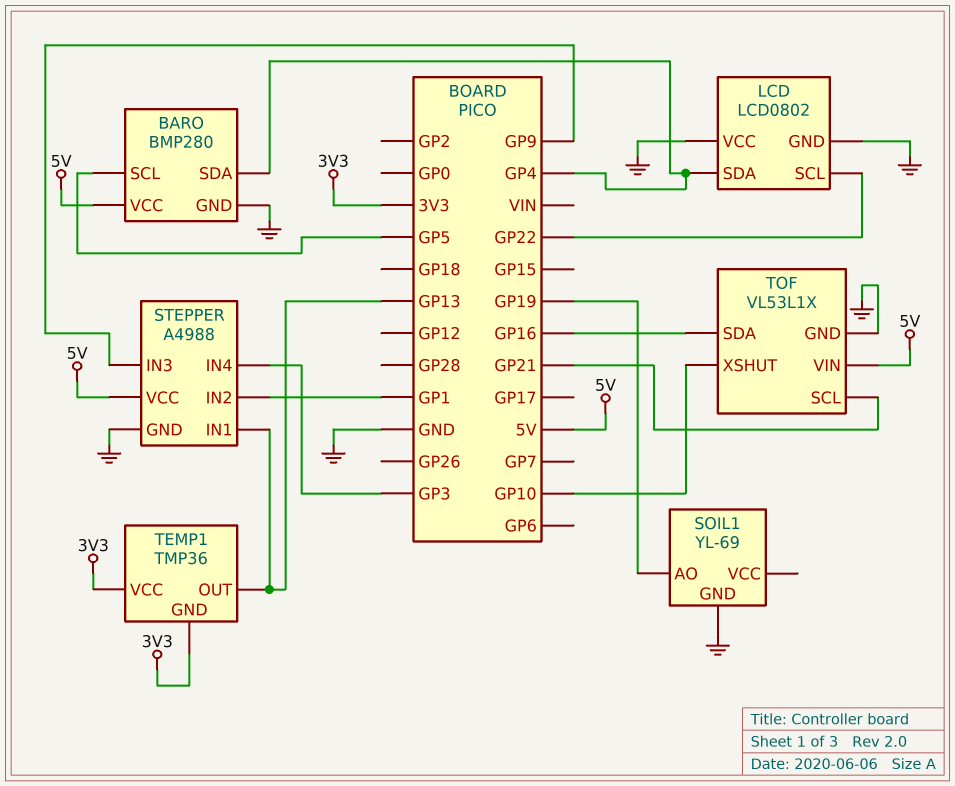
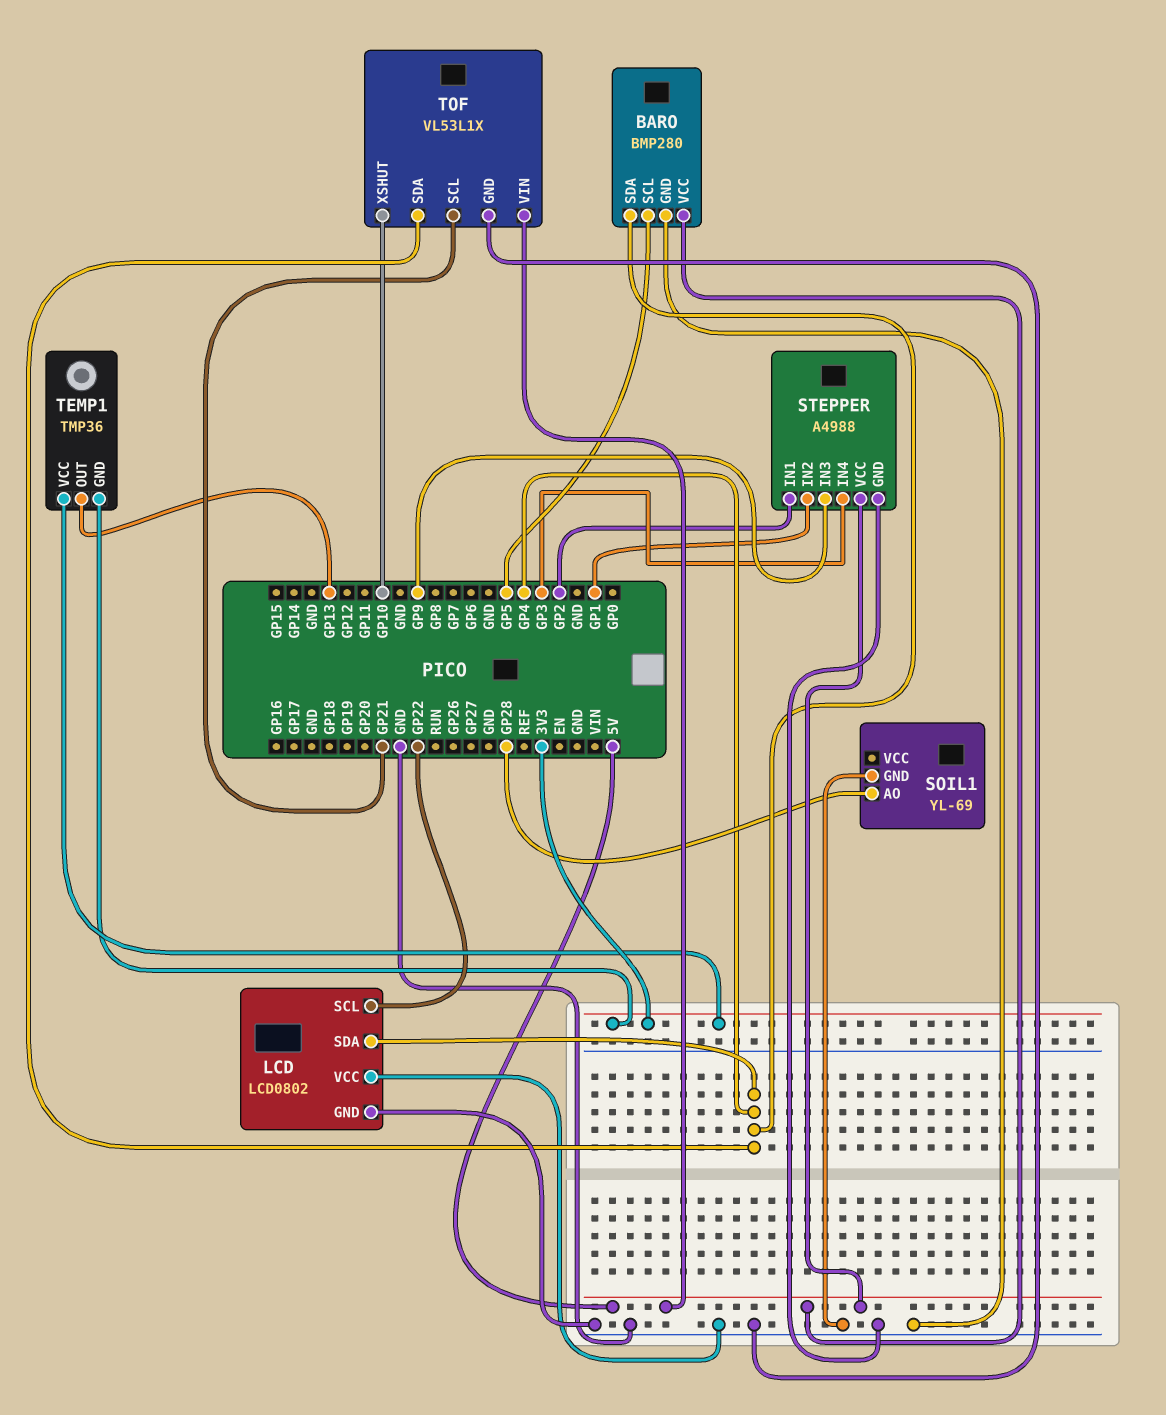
SOIL1 pin AO: GP19 -> GP28
STEPPER pin IN1: GP13 -> GP2
TOF pin SDA: GP16 -> GP4

